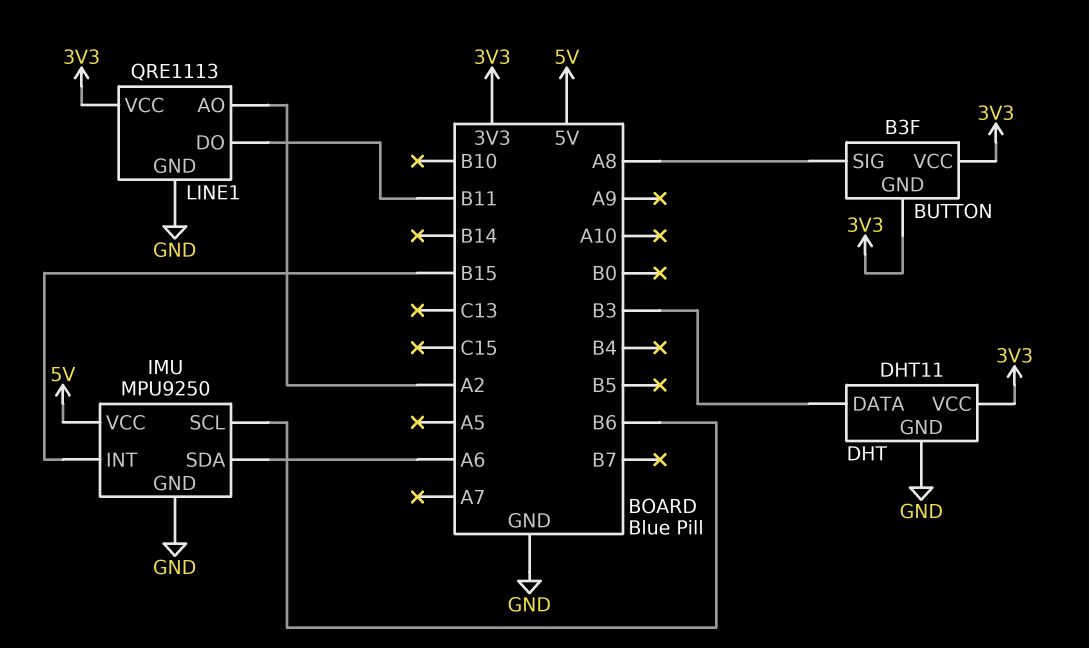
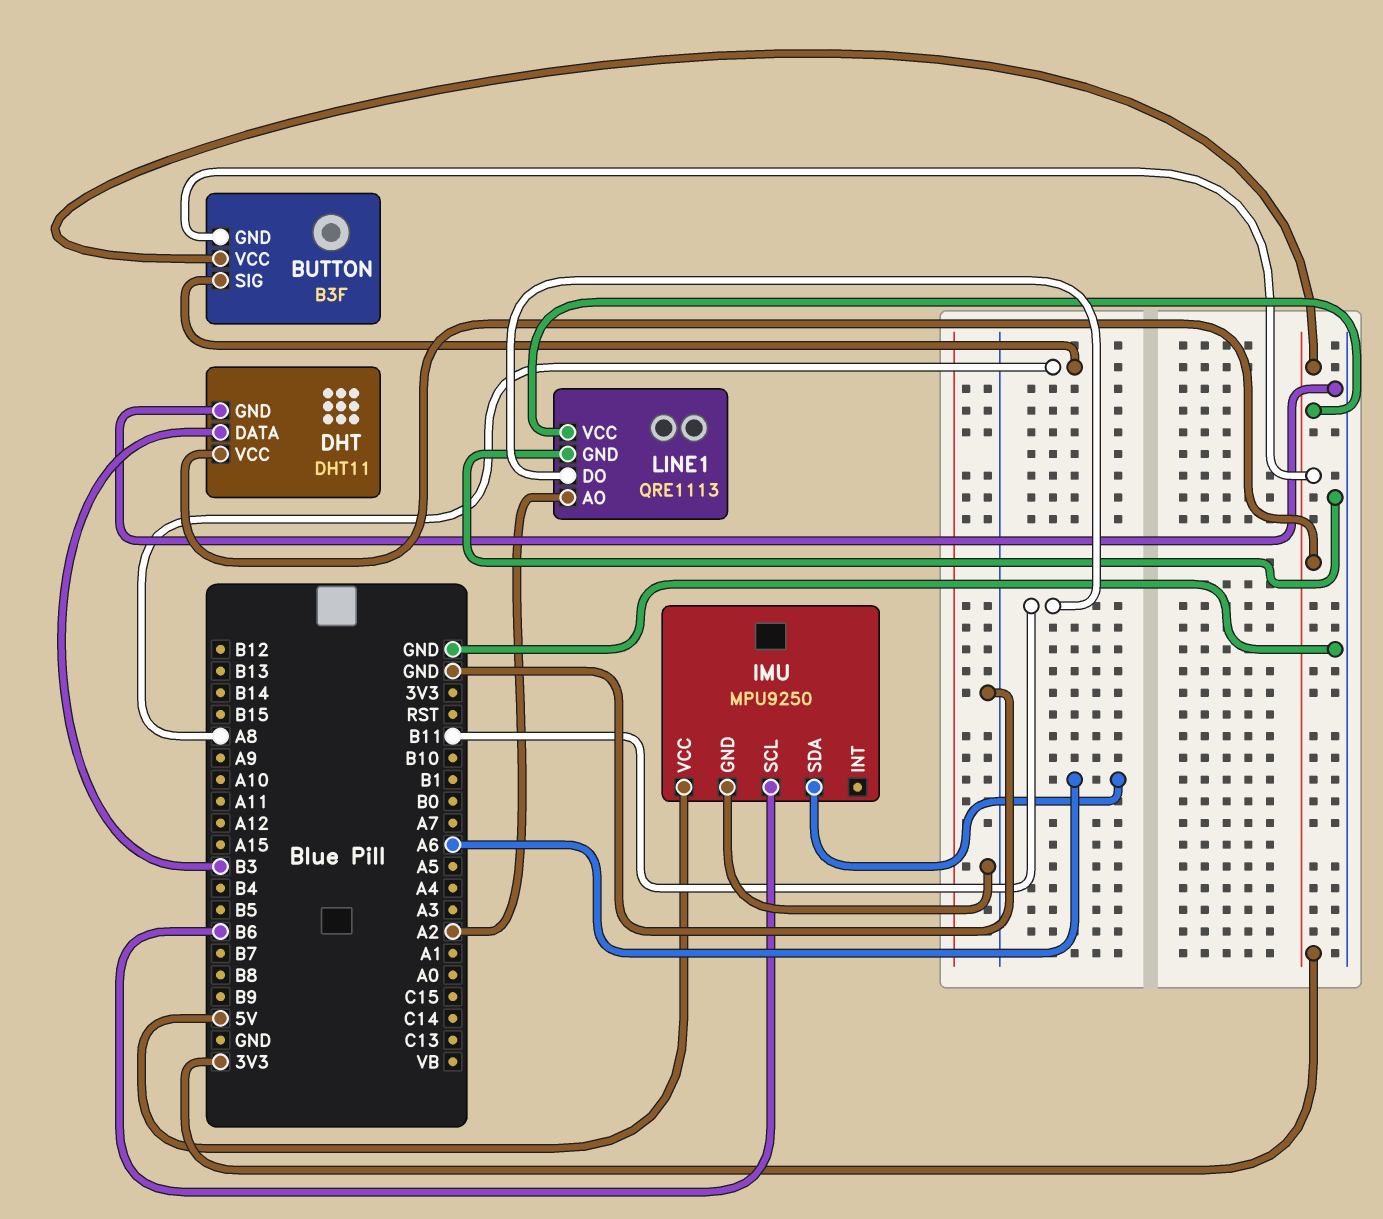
IMU pin INT: B15 -> none

